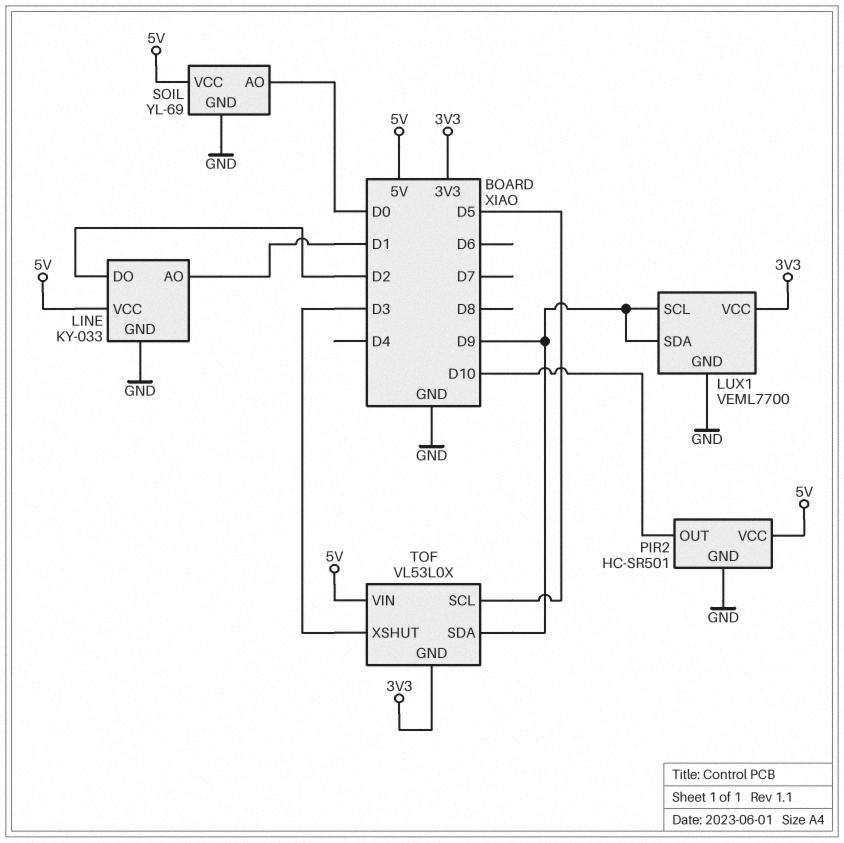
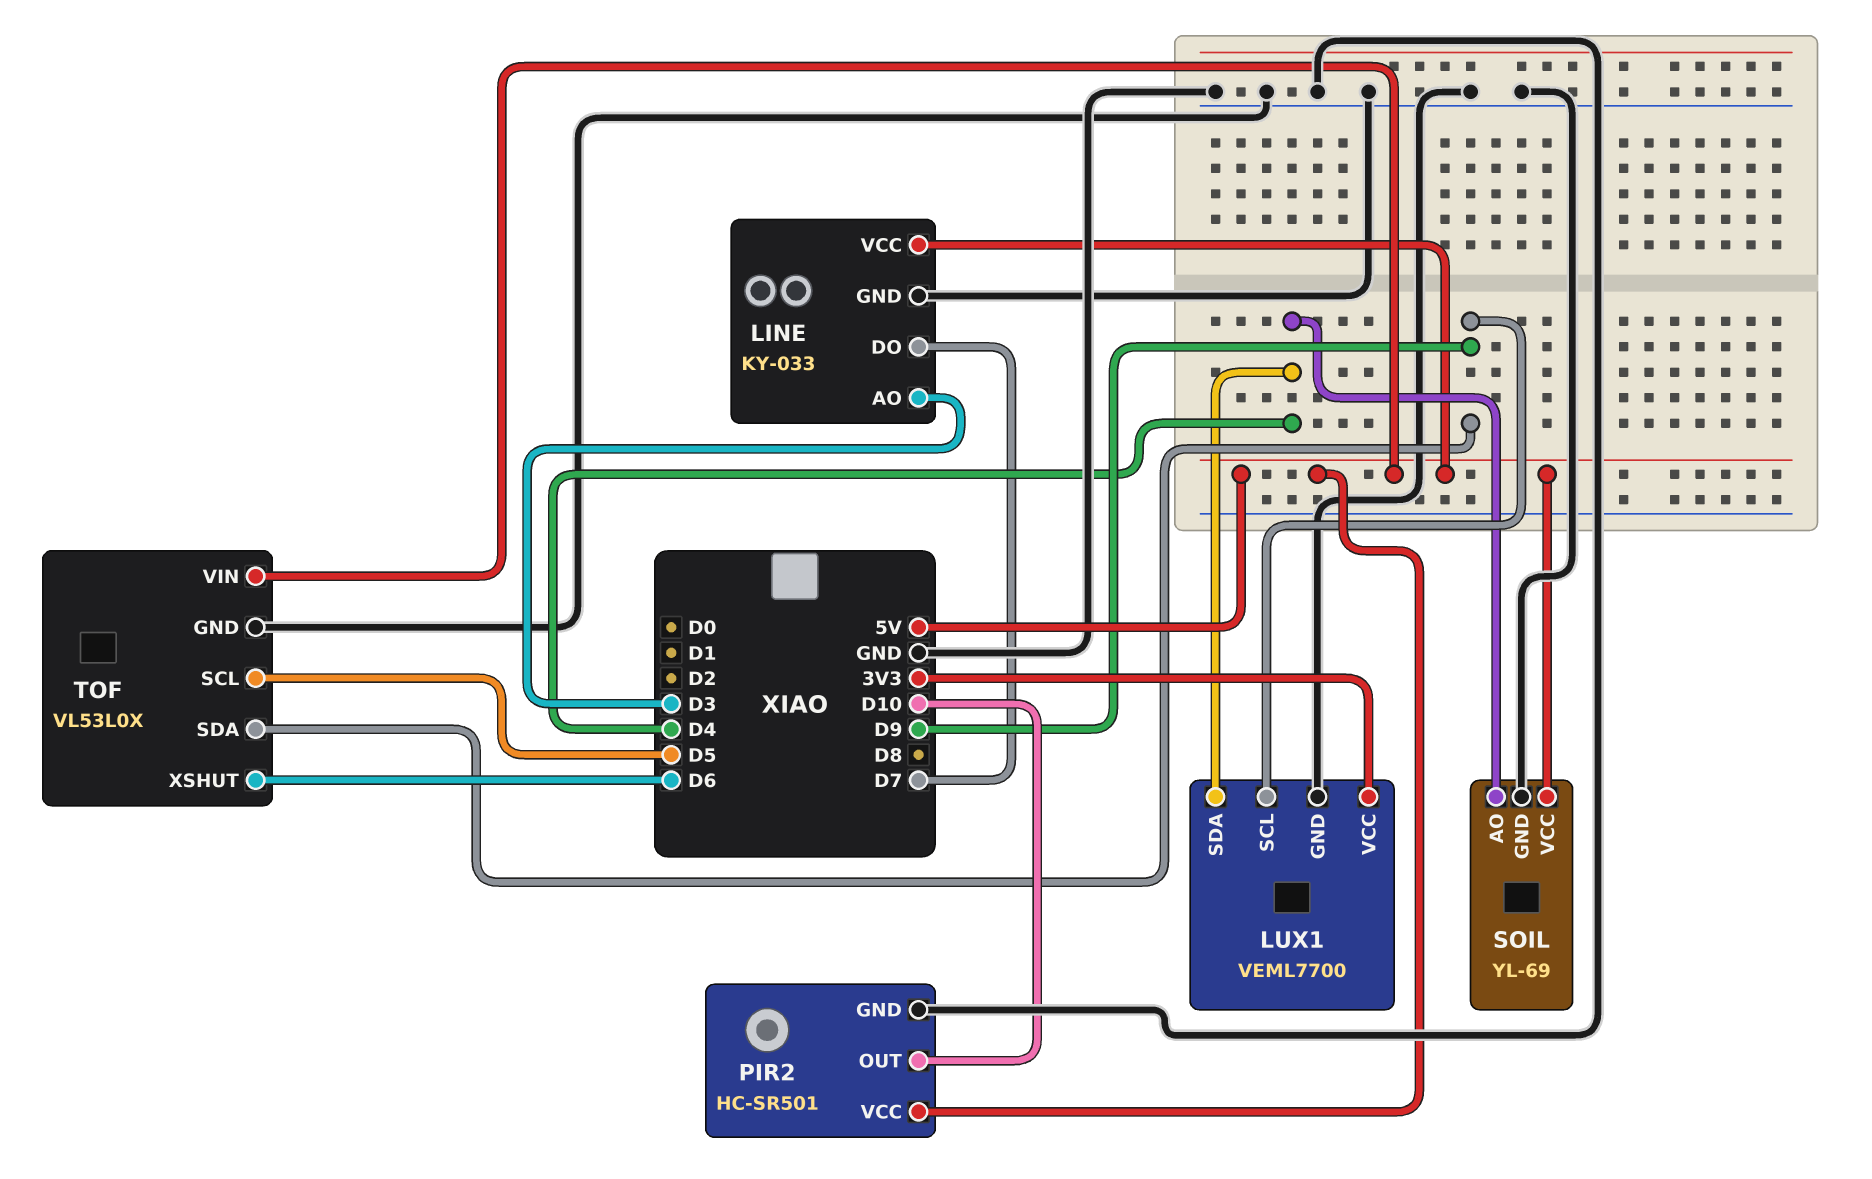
LINE pin AO: D1 -> D3
LINE pin DO: D2 -> D7
LUX1 pin SDA: D9 -> D4
SOIL pin AO: D0 -> D4
TOF pin GND: 3V3 -> GND
TOF pin XSHUT: D3 -> D6

